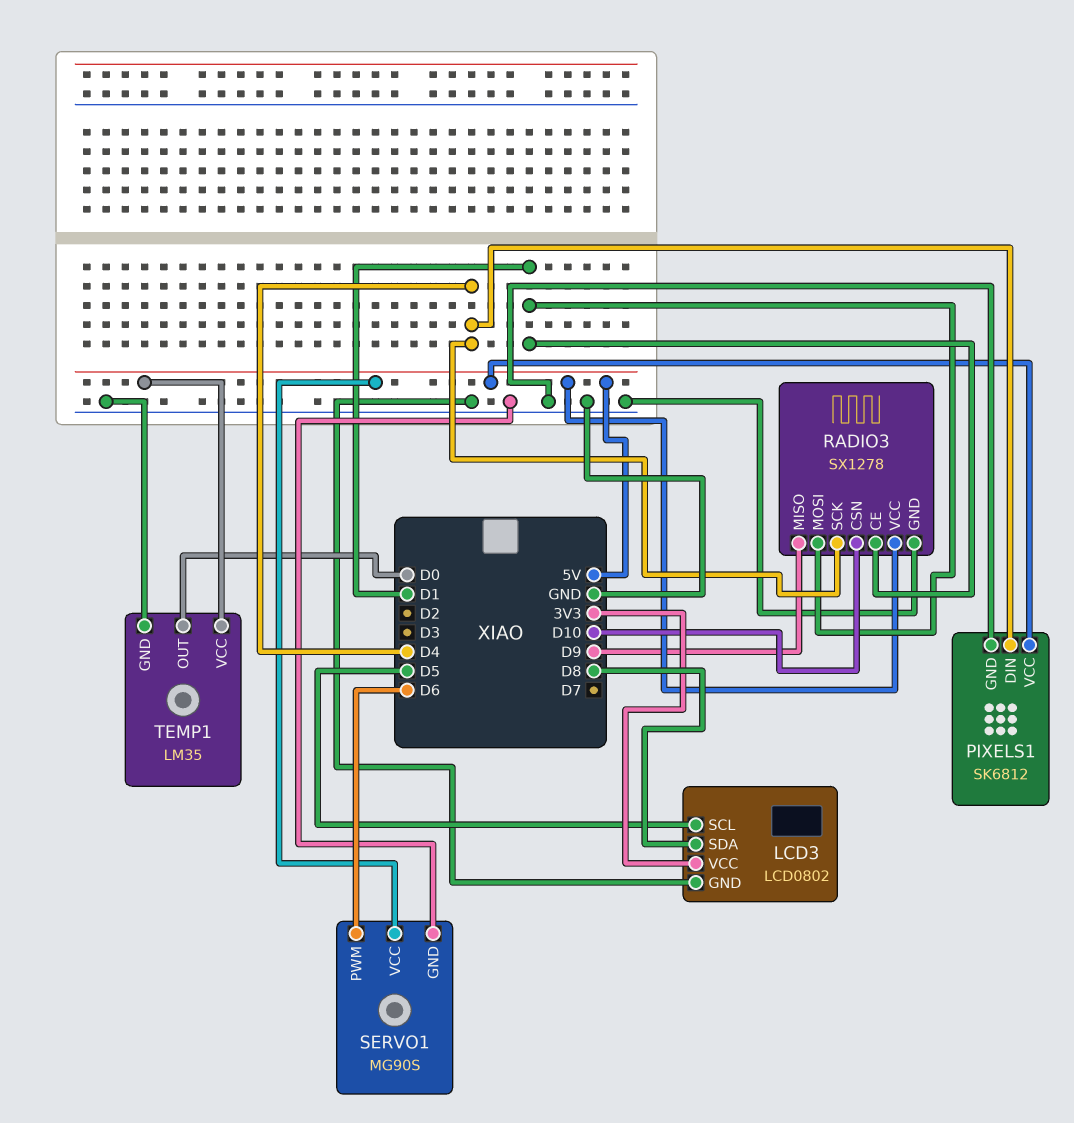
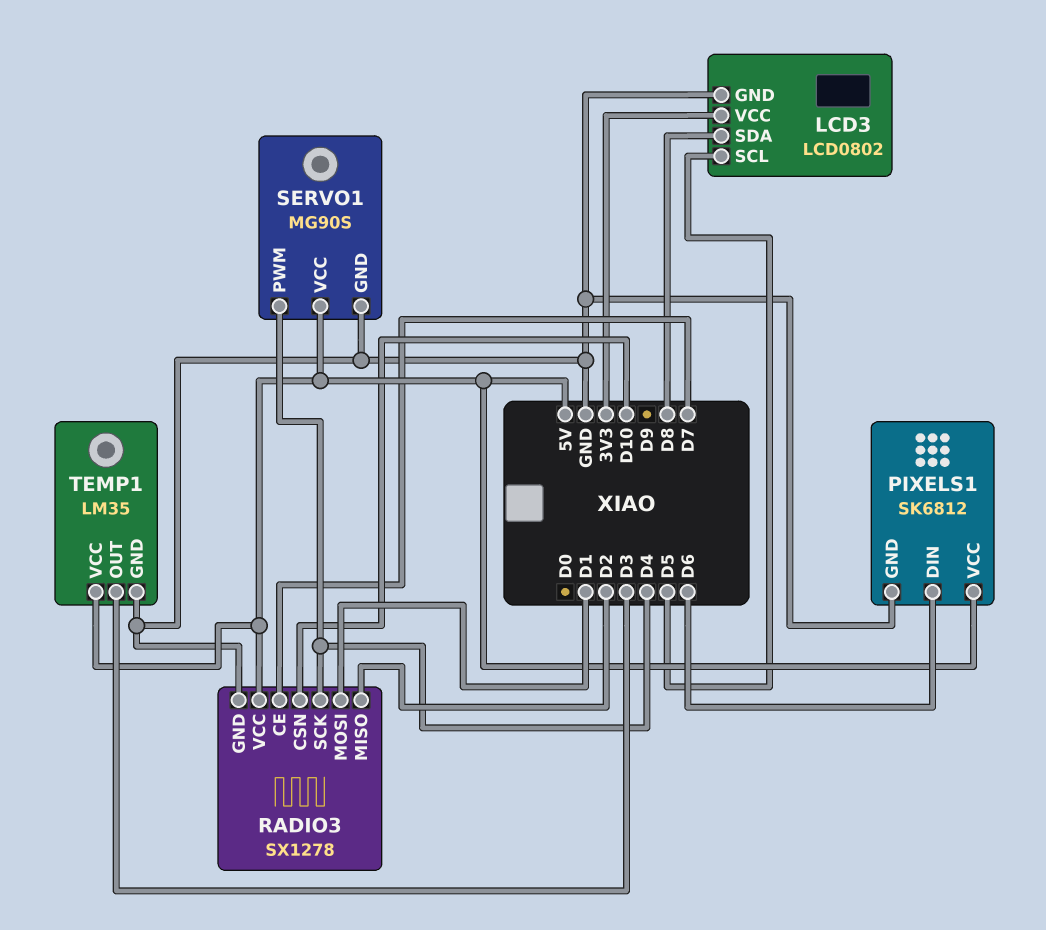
PIXELS1 pin DIN: D4 -> D6
RADIO3 pin CE: D1 -> D7
RADIO3 pin MISO: D9 -> D2
SERVO1 pin PWM: D6 -> D4
TEMP1 pin OUT: D0 -> D3

